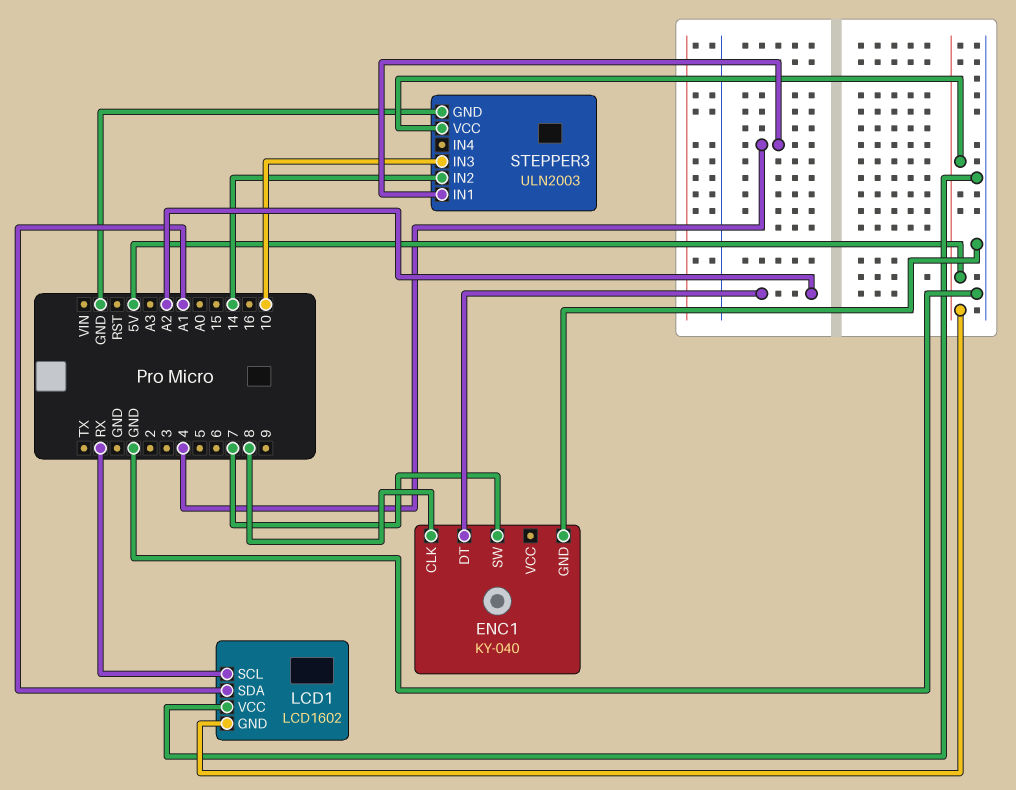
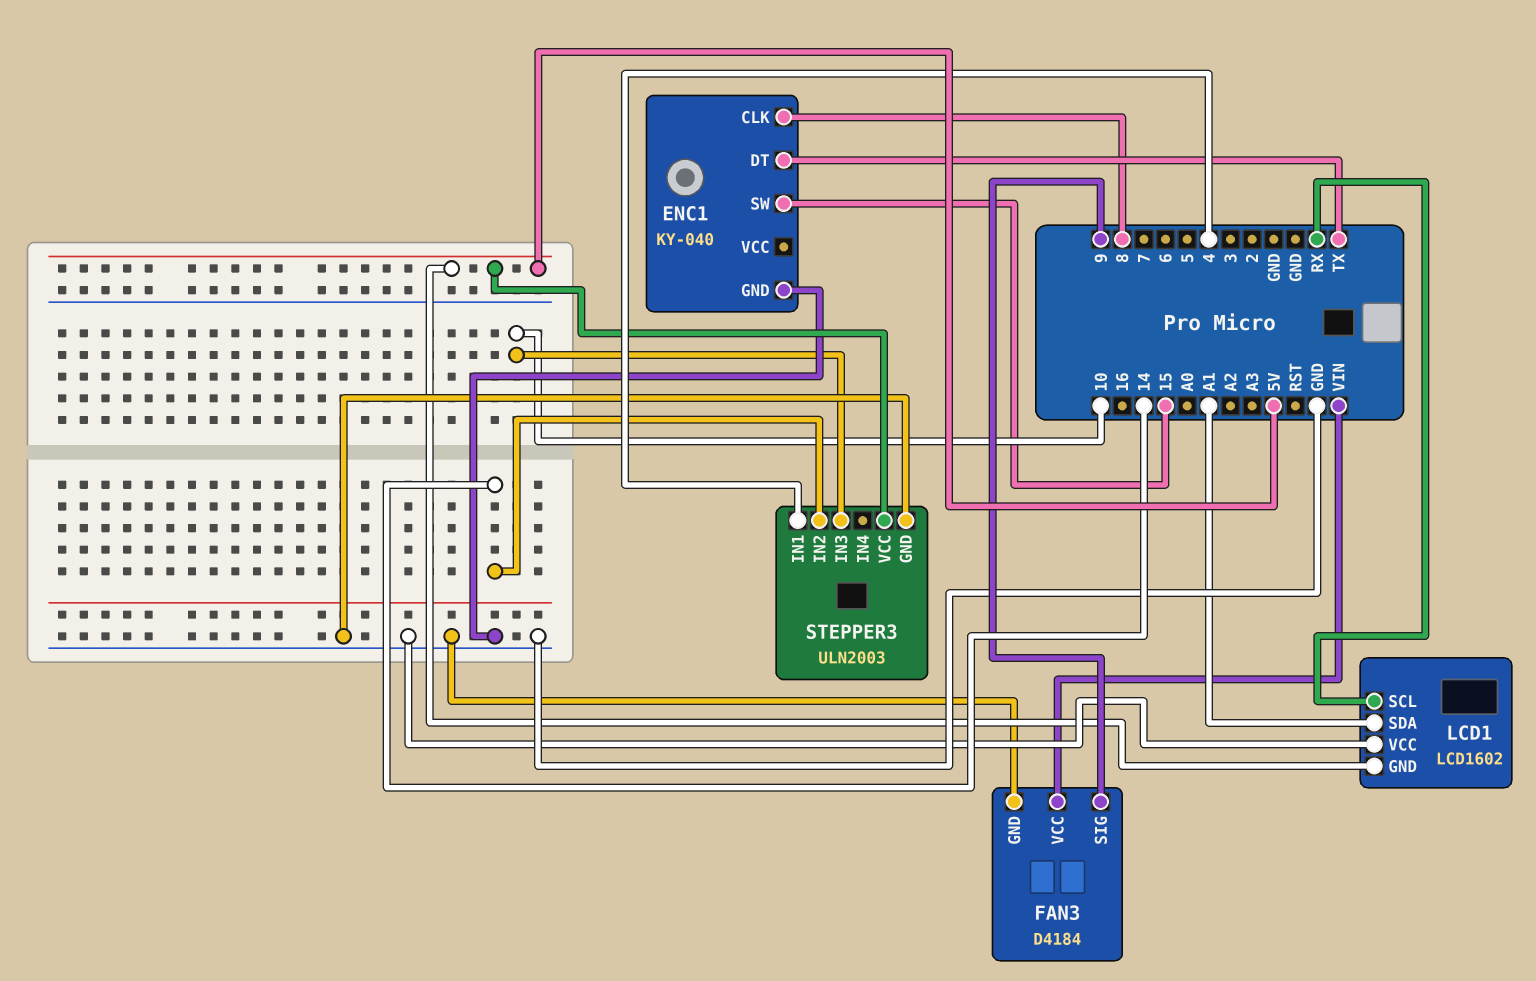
ENC1 pin DT: A2 -> TX
ENC1 pin SW: 7 -> 15
FAN3: none -> D4184
FAN3 pin GND: none -> GND
FAN3 pin SIG: none -> 9
FAN3 pin VCC: none -> VIN

